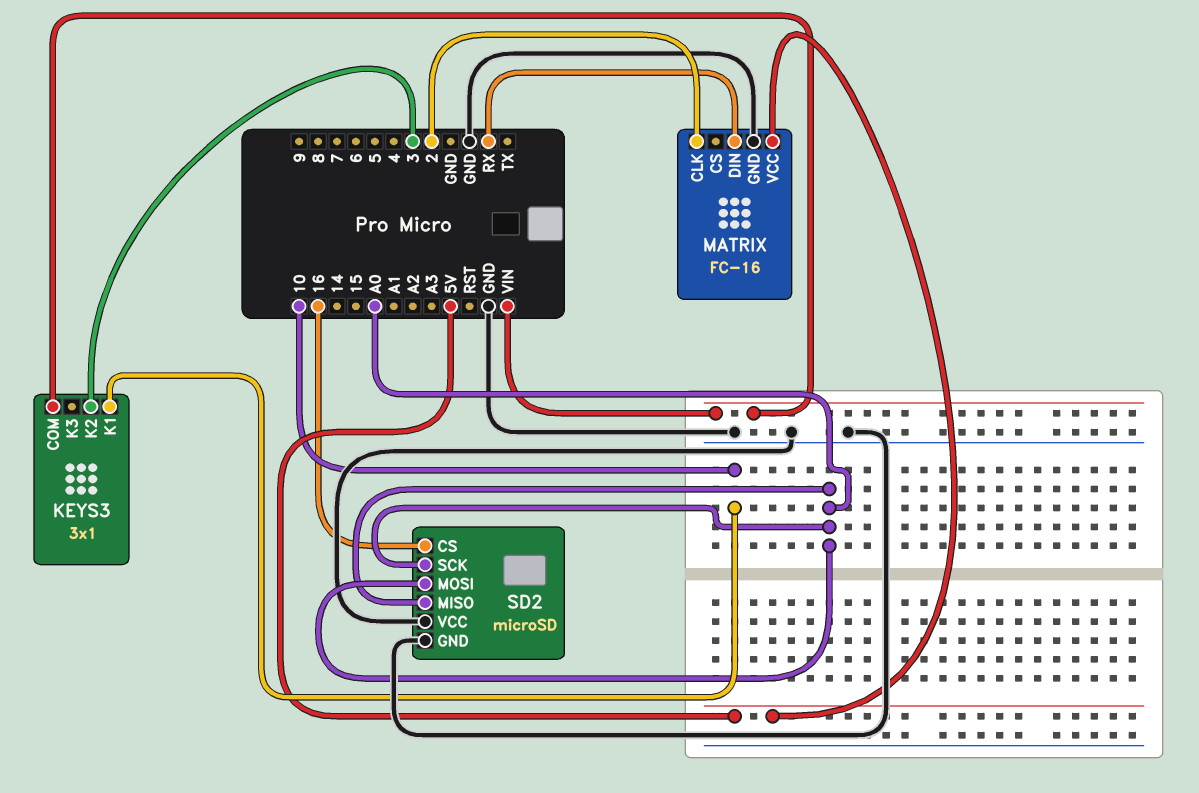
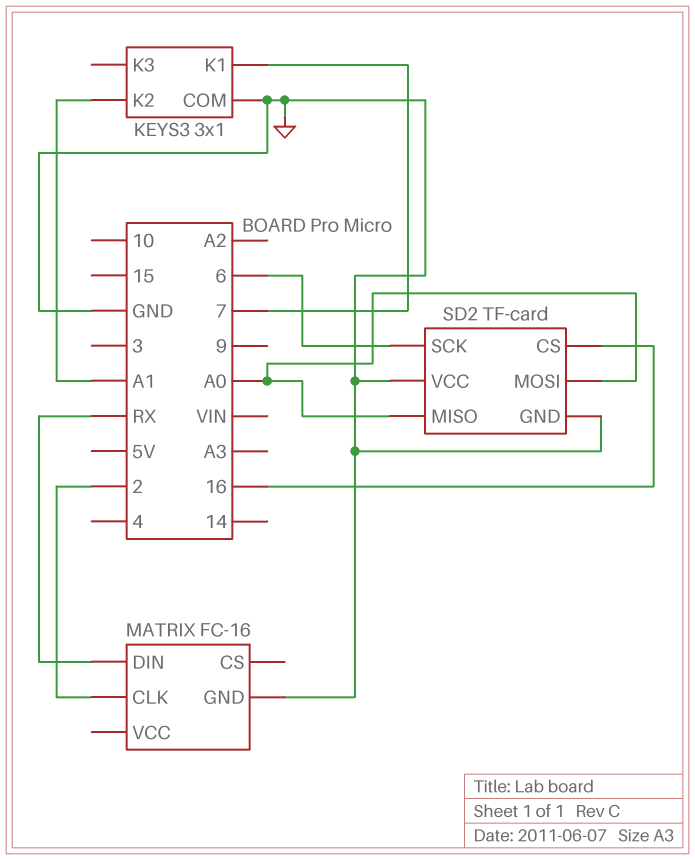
KEYS3 pin COM: VIN -> GND
KEYS3 pin K1: 10 -> 7
KEYS3 pin K2: 3 -> A1
MATRIX pin VCC: 5V -> none
SD2: microSD -> TF-card
SD2 pin SCK: A0 -> 6

